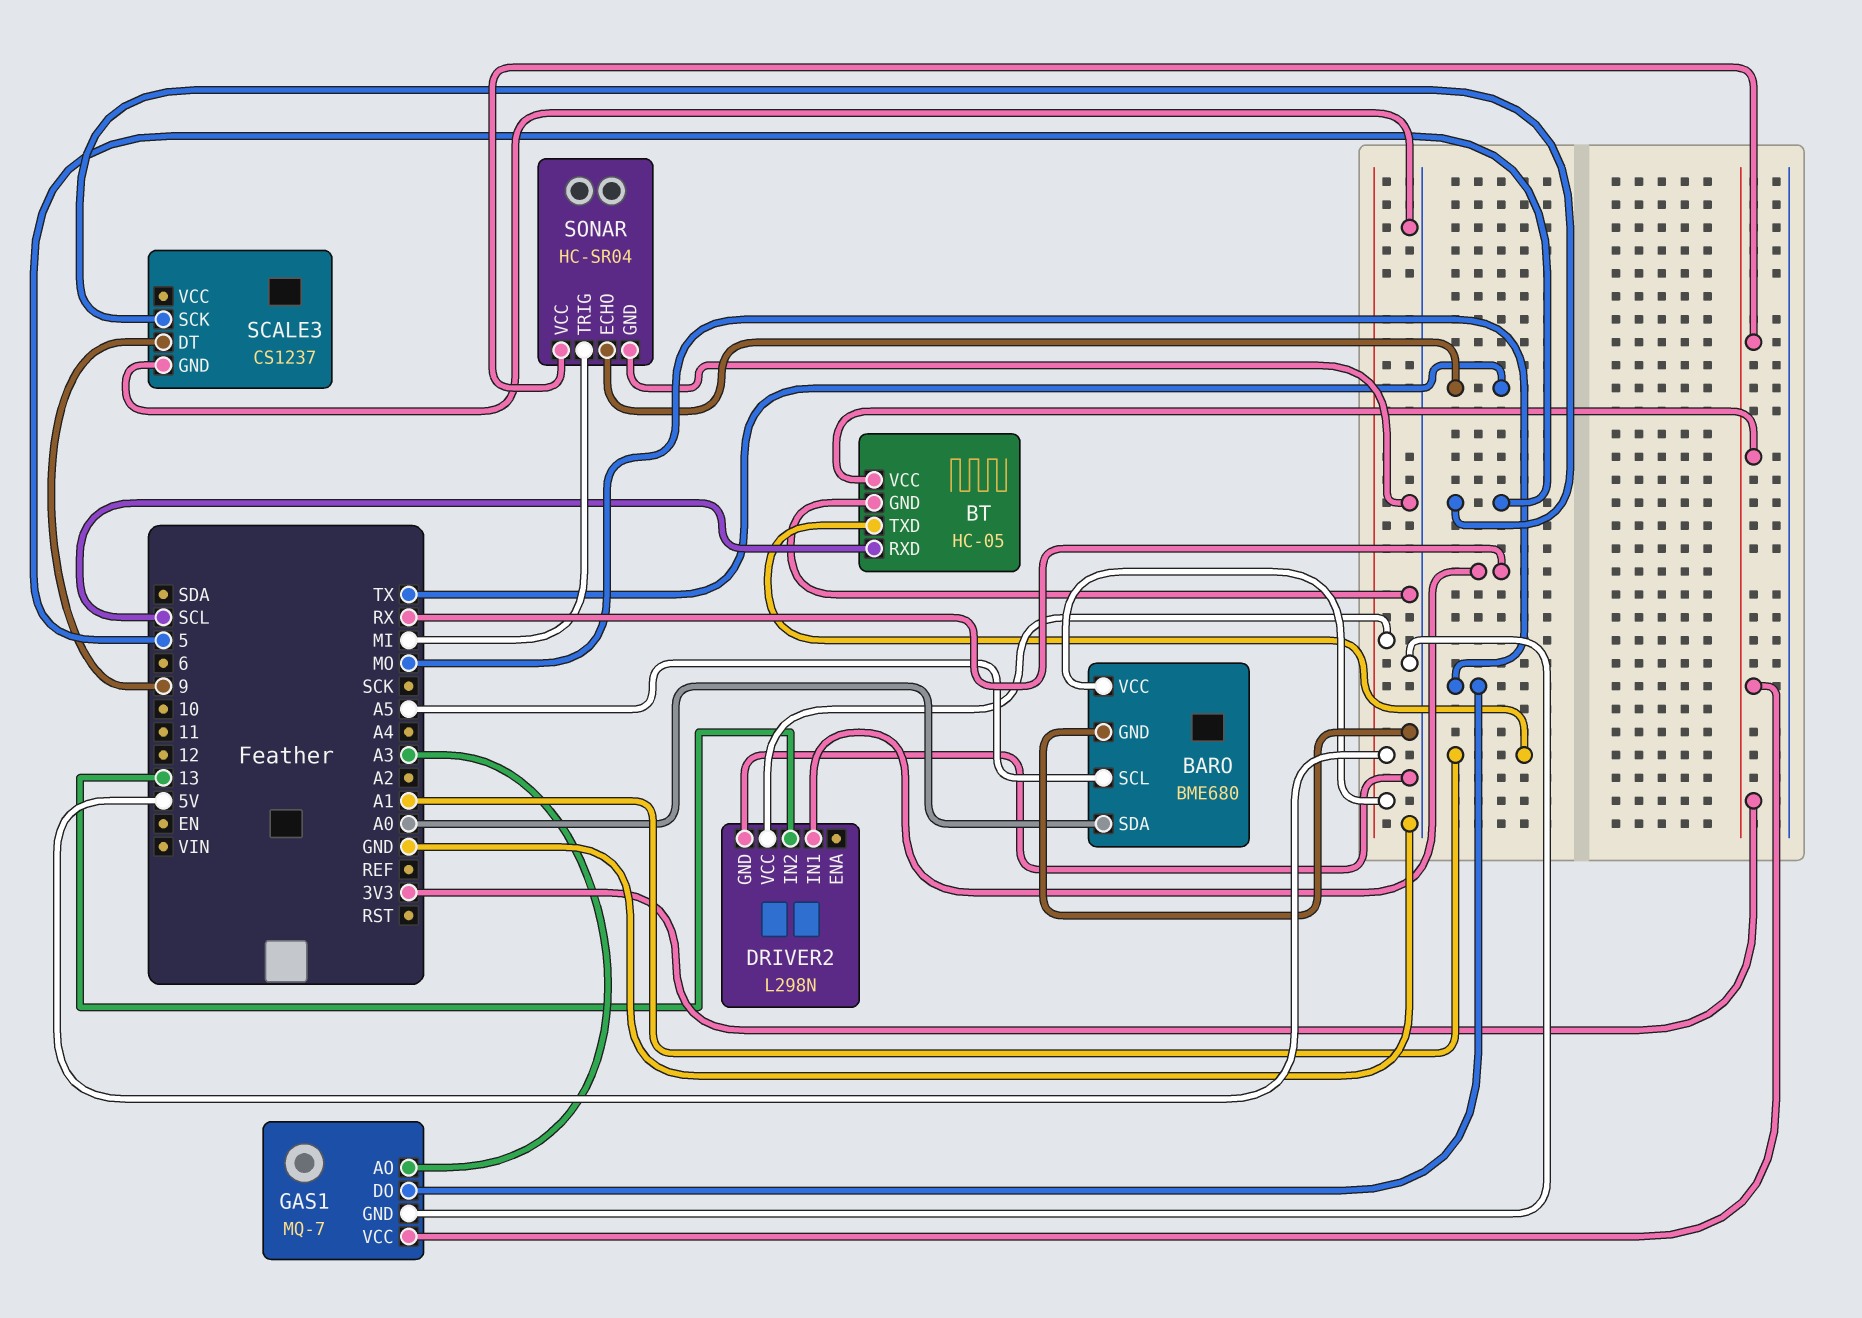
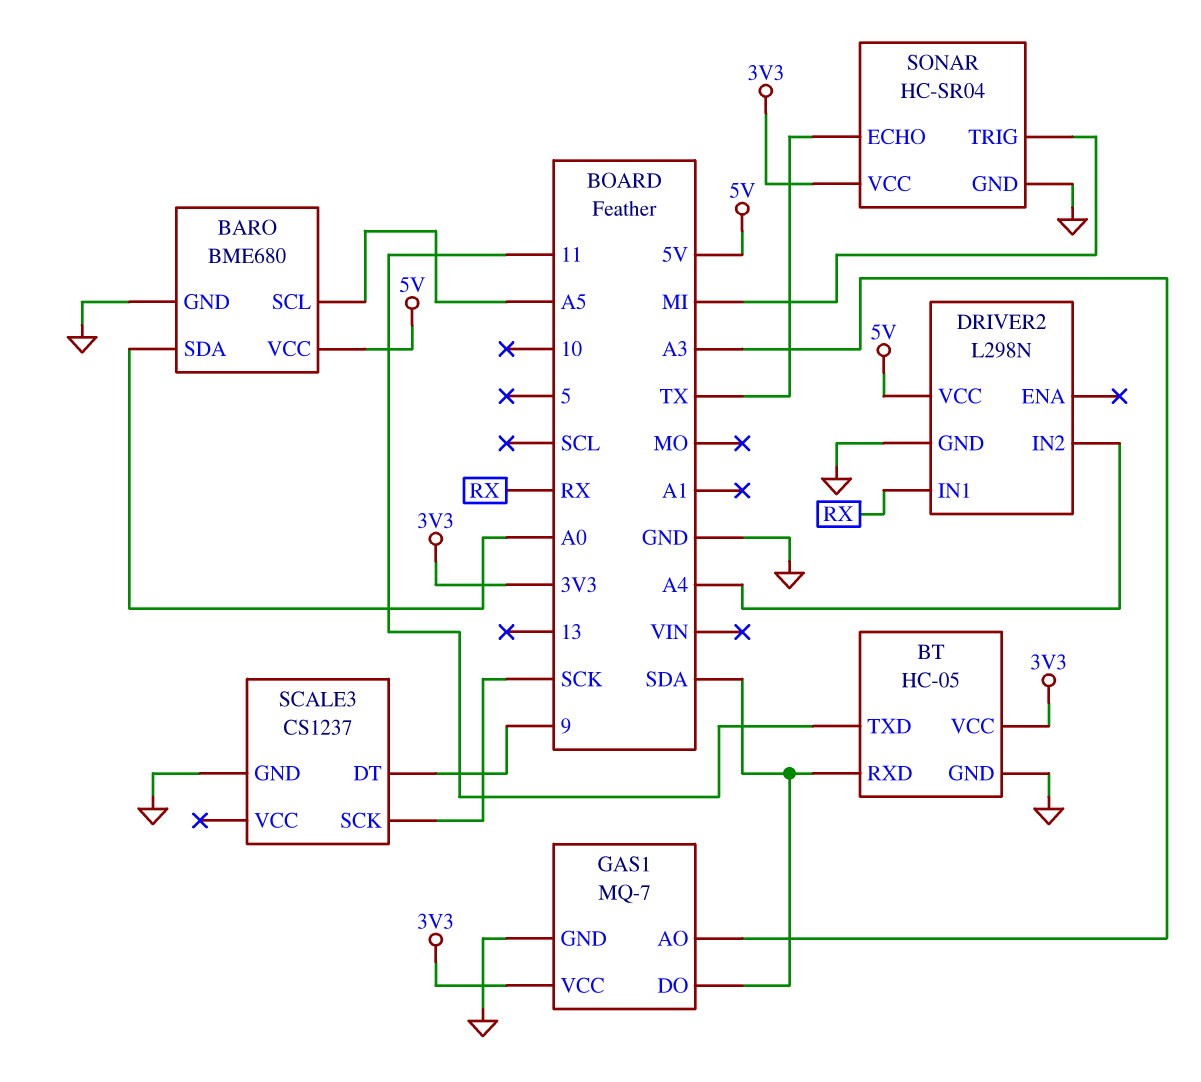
BT pin RXD: SCL -> SDA
BT pin TXD: A1 -> 11
DRIVER2 pin IN2: 13 -> A4
GAS1 pin DO: MO -> SDA
SCALE3 pin SCK: 5 -> SCK

